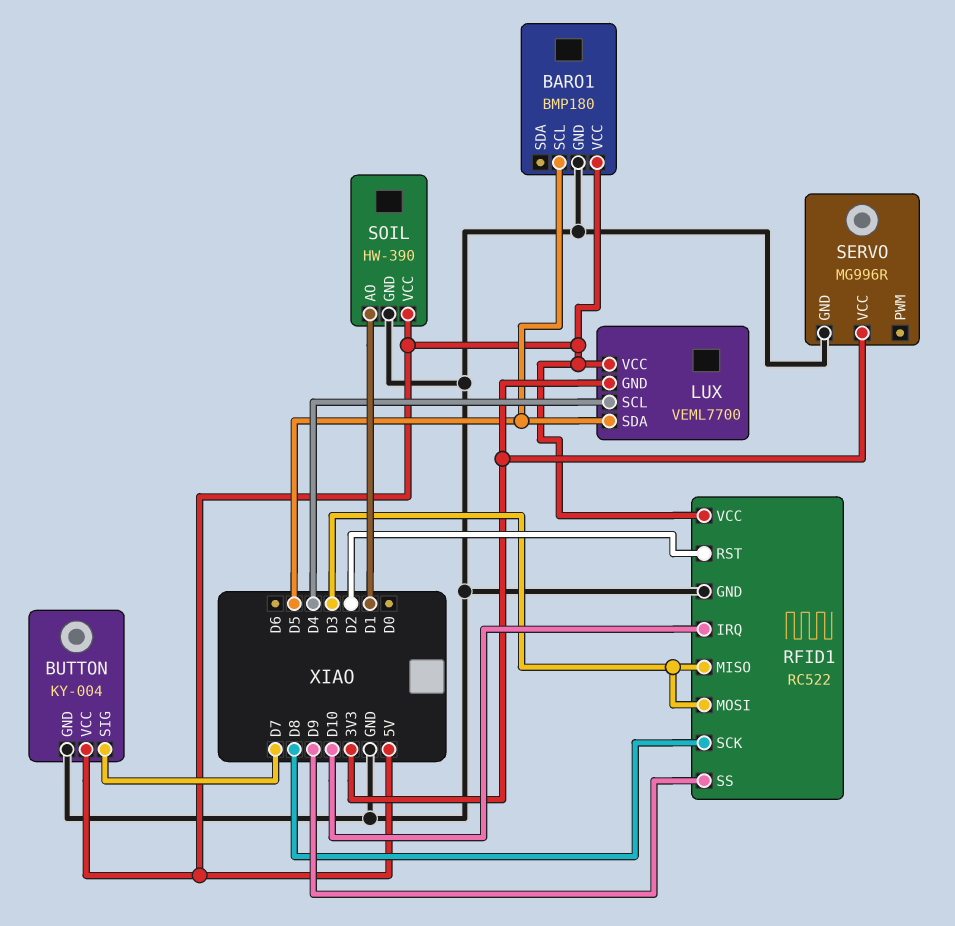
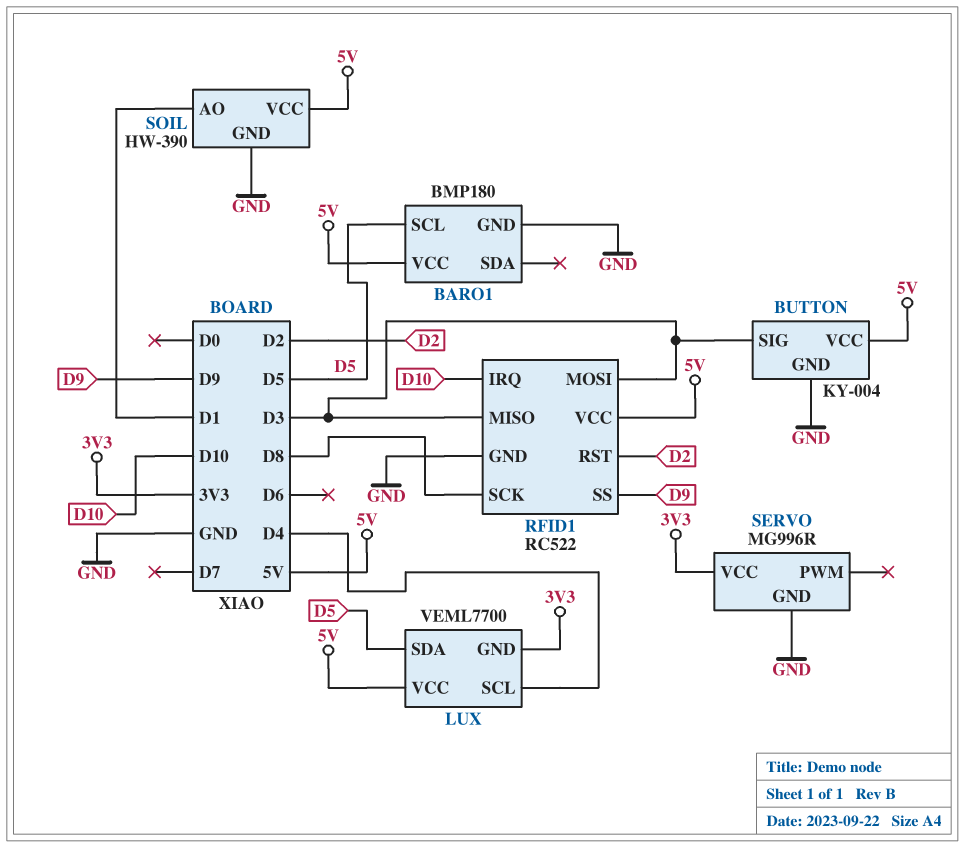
BUTTON pin SIG: D7 -> D3

